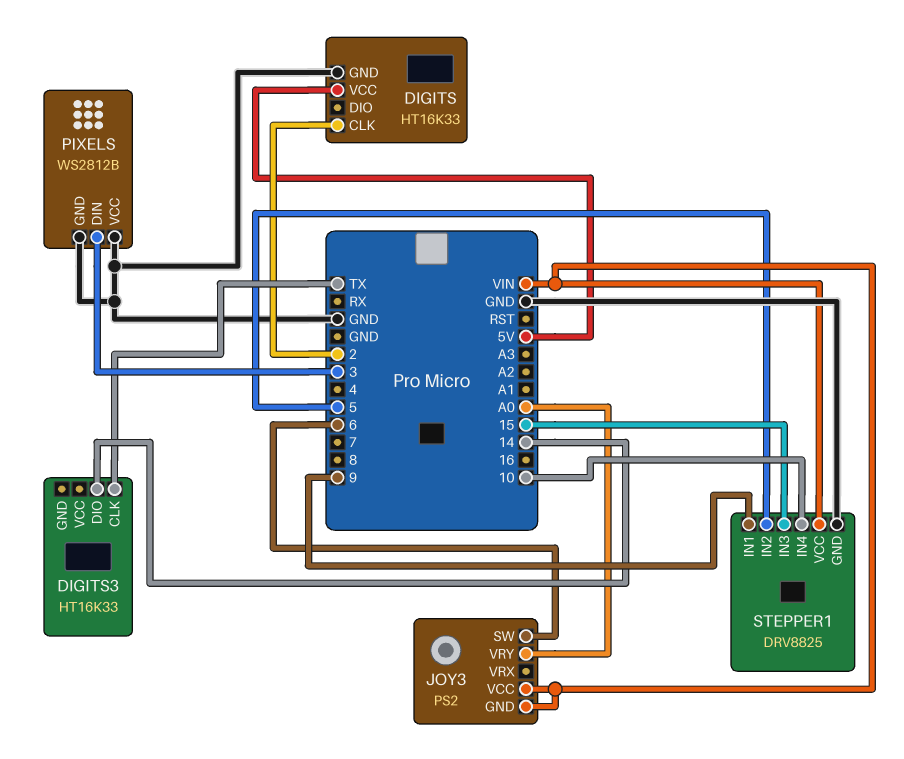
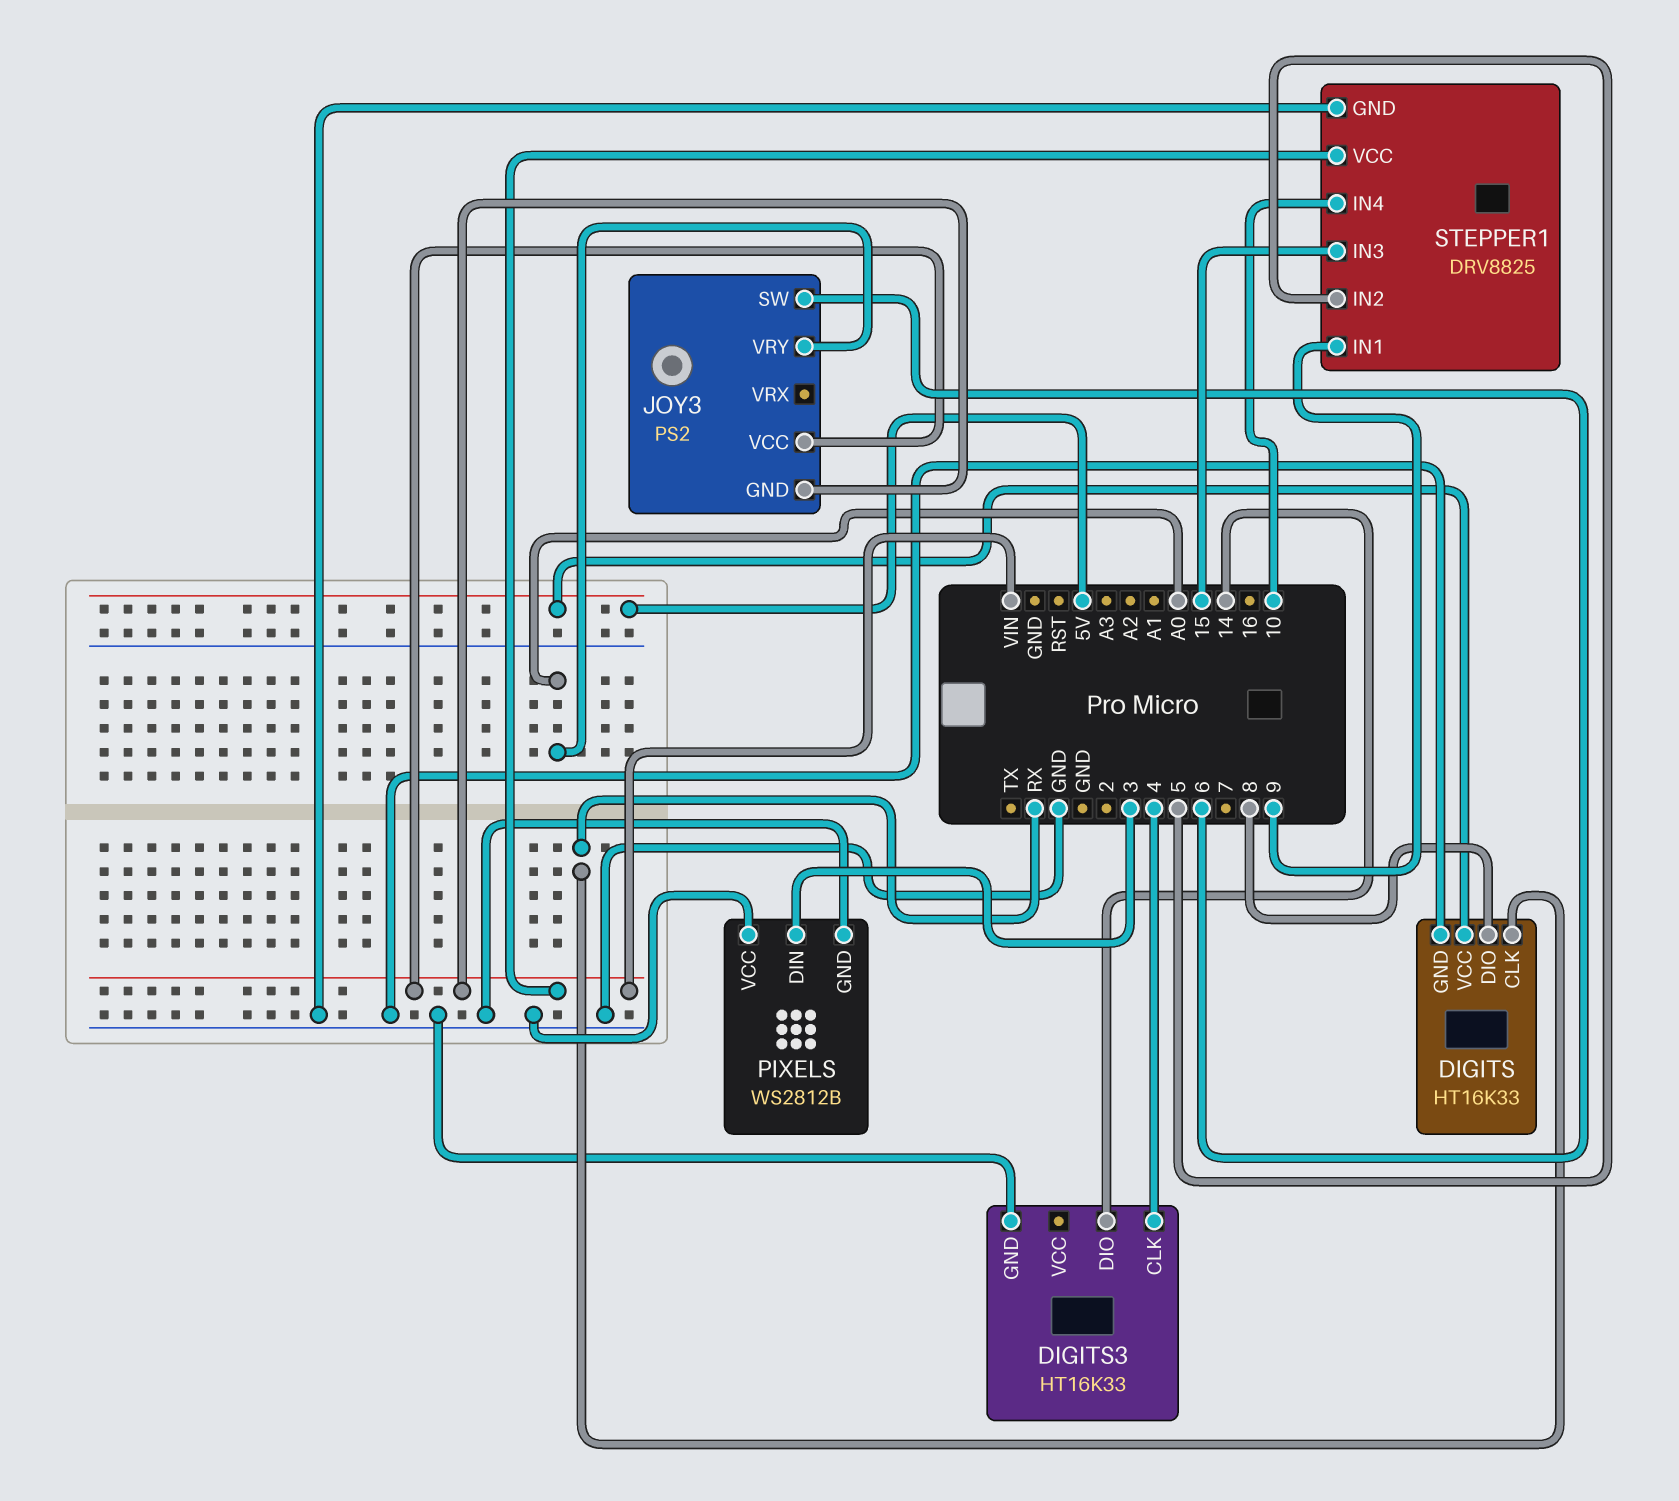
DIGITS pin CLK: 2 -> RX
DIGITS pin DIO: none -> 8
DIGITS3 pin CLK: TX -> 4
DIGITS3 pin GND: none -> GND

